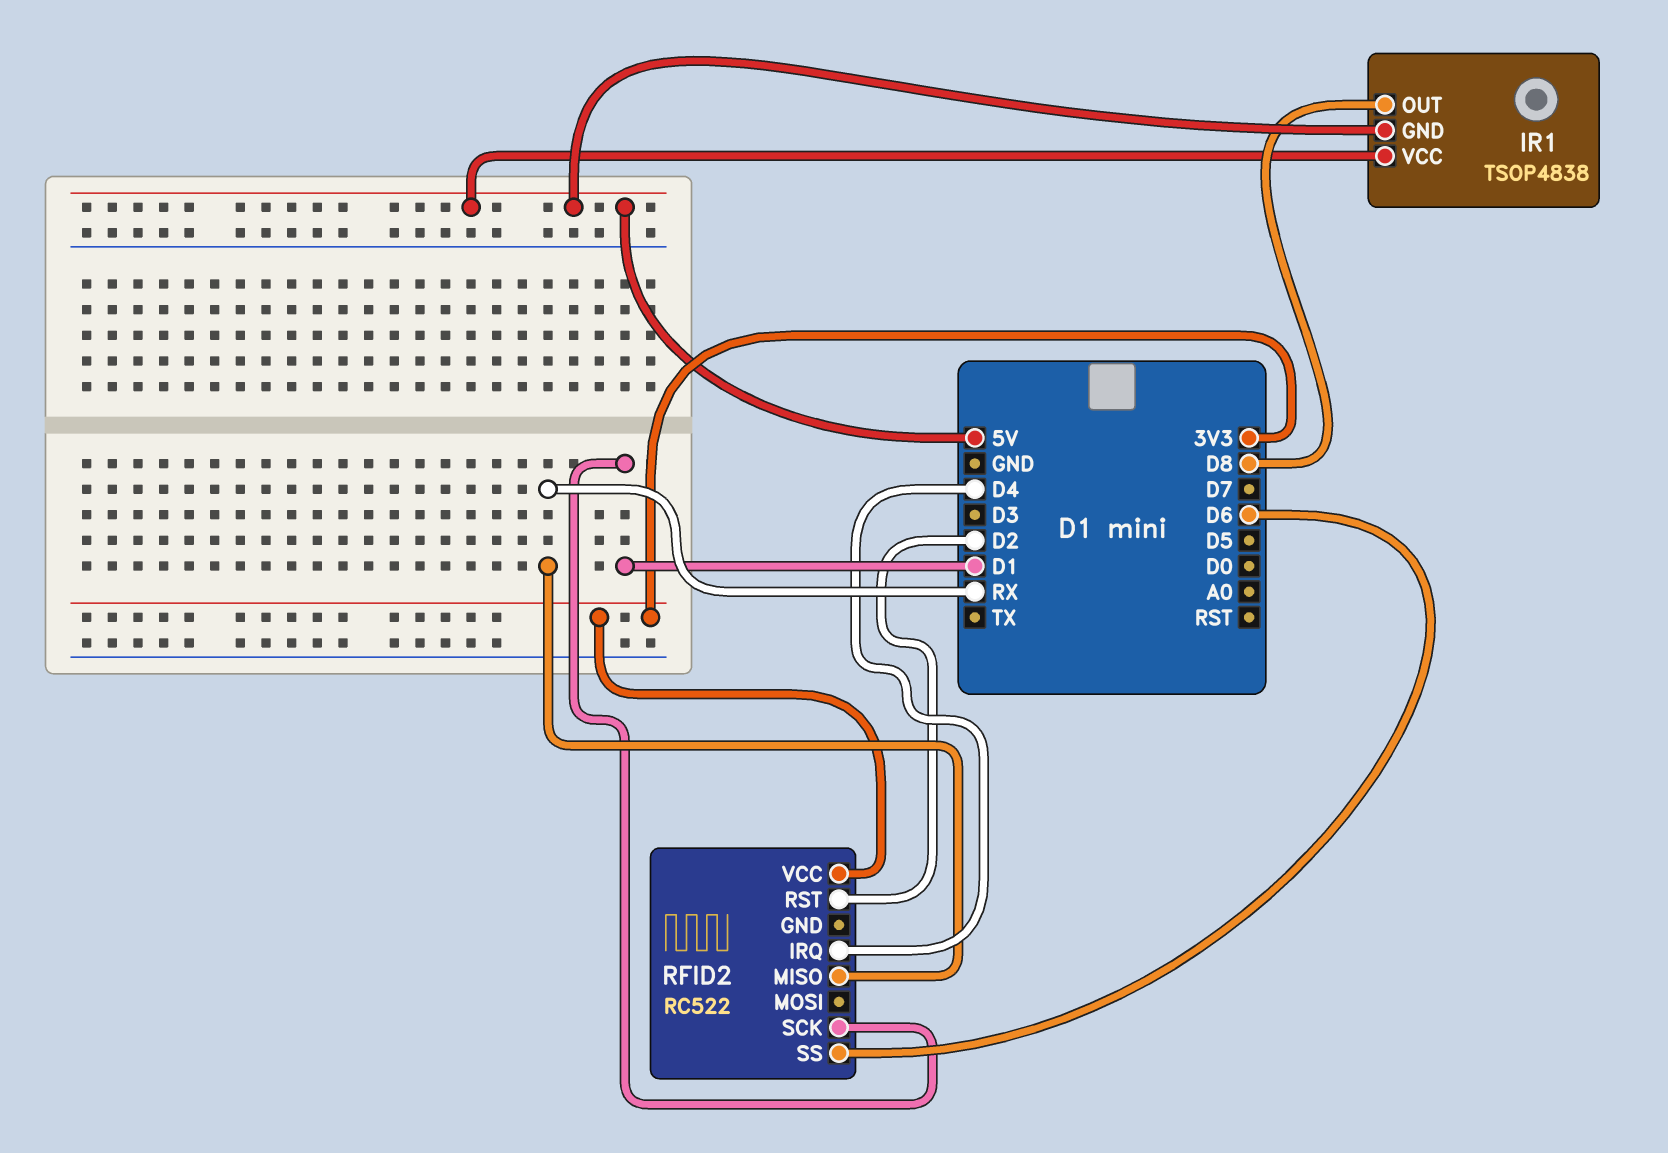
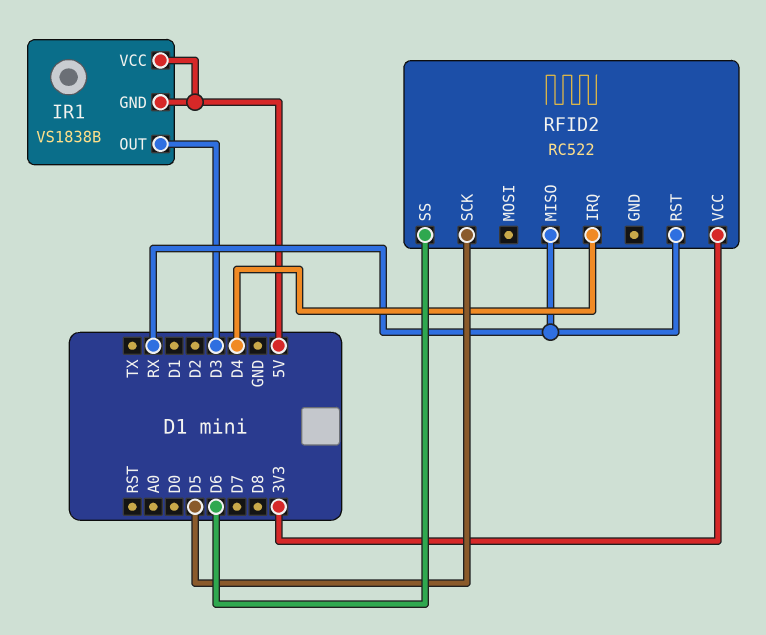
IR1: TSOP4838 -> VS1838B
IR1 pin OUT: D8 -> D3
RFID2 pin RST: D2 -> RX
RFID2 pin SCK: D1 -> D5

